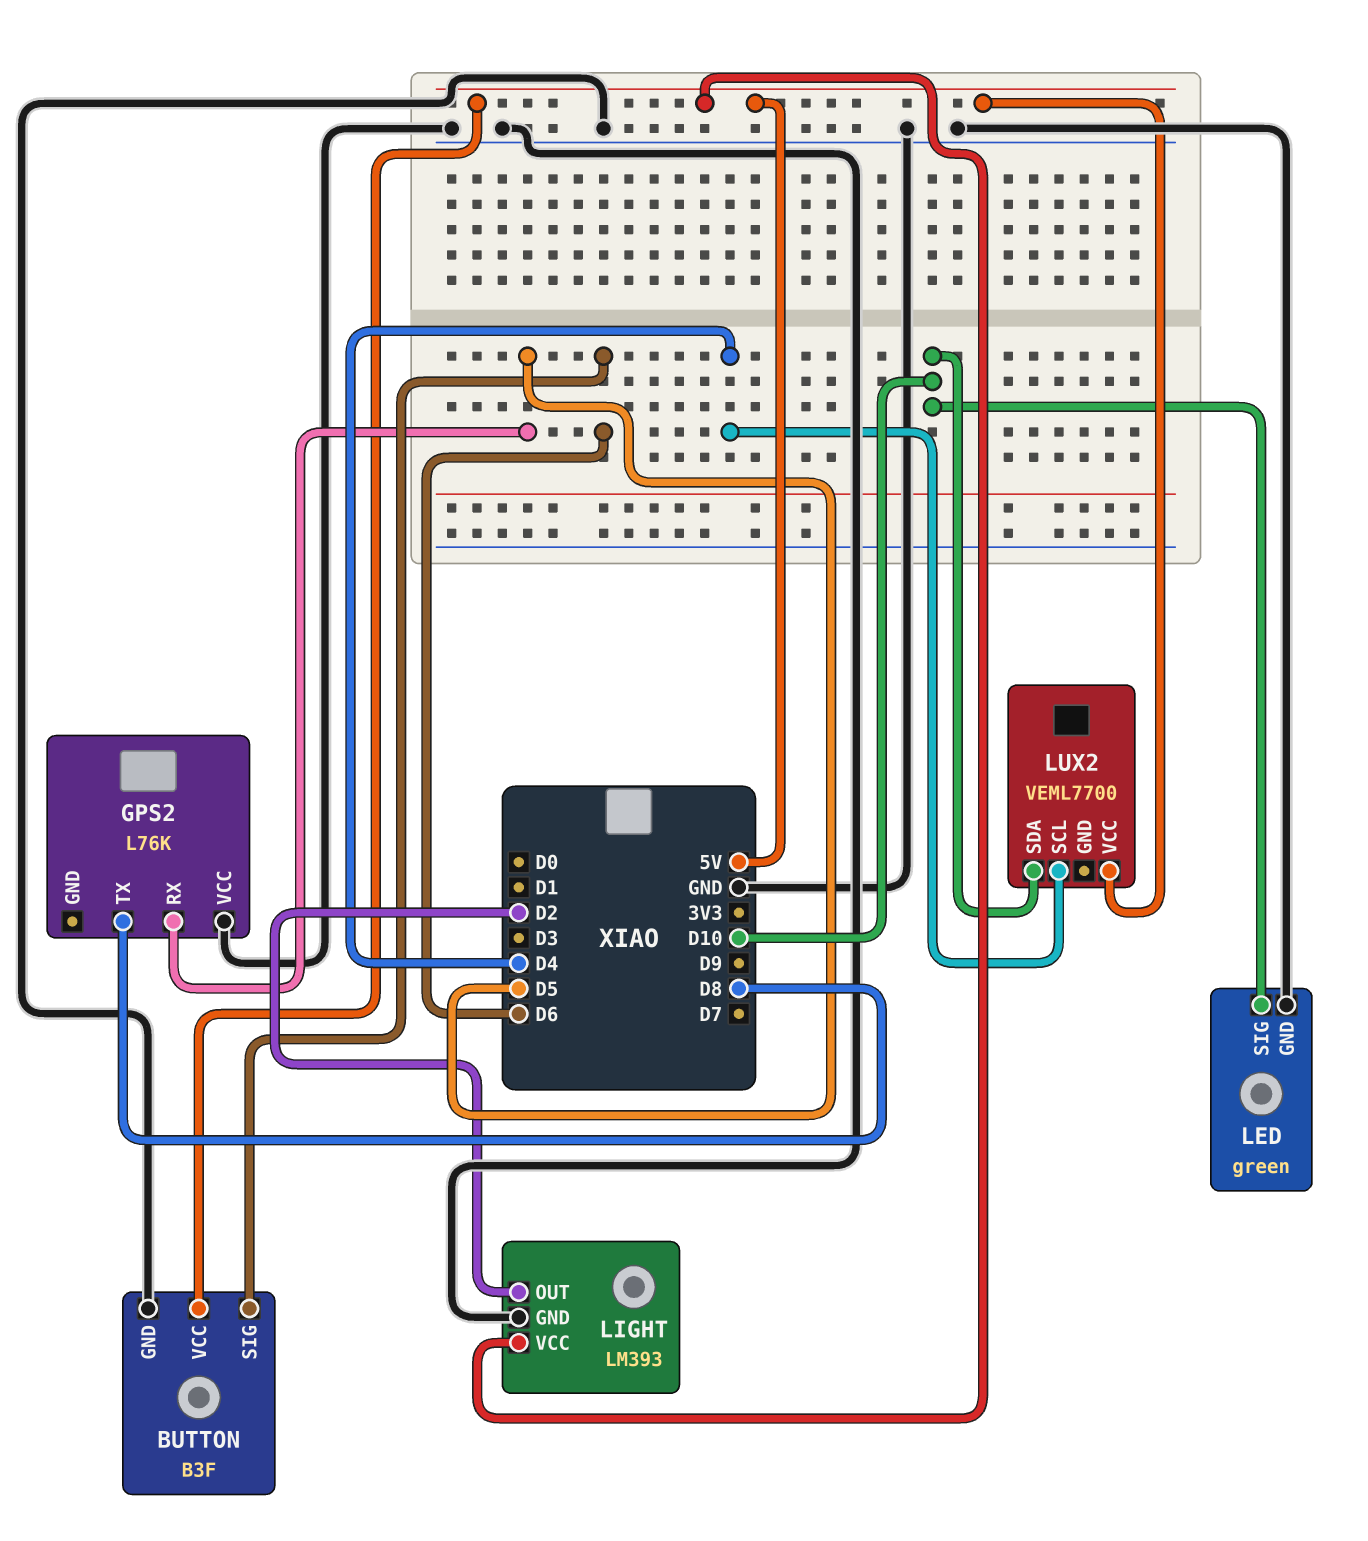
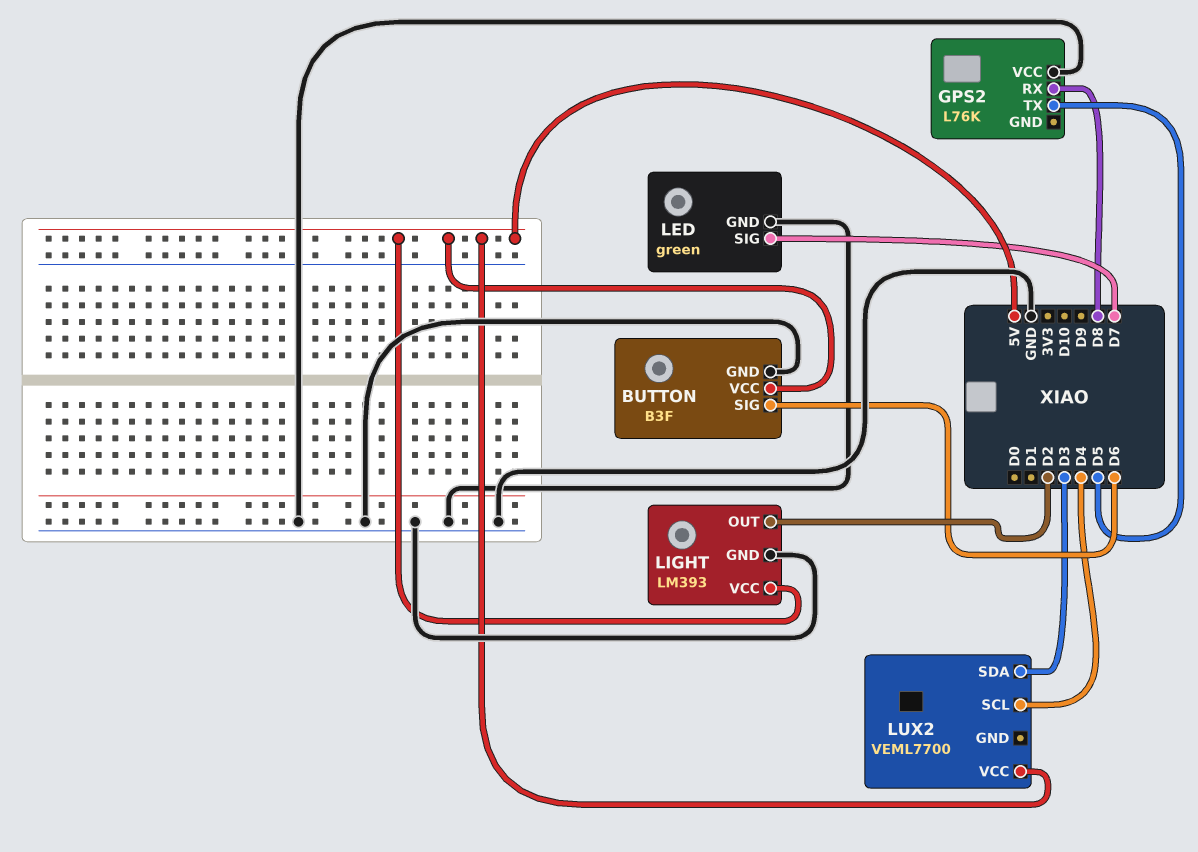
GPS2 pin RX: D5 -> D8
GPS2 pin TX: D8 -> D5
LED pin SIG: D10 -> D7
LUX2 pin SDA: D10 -> D3

